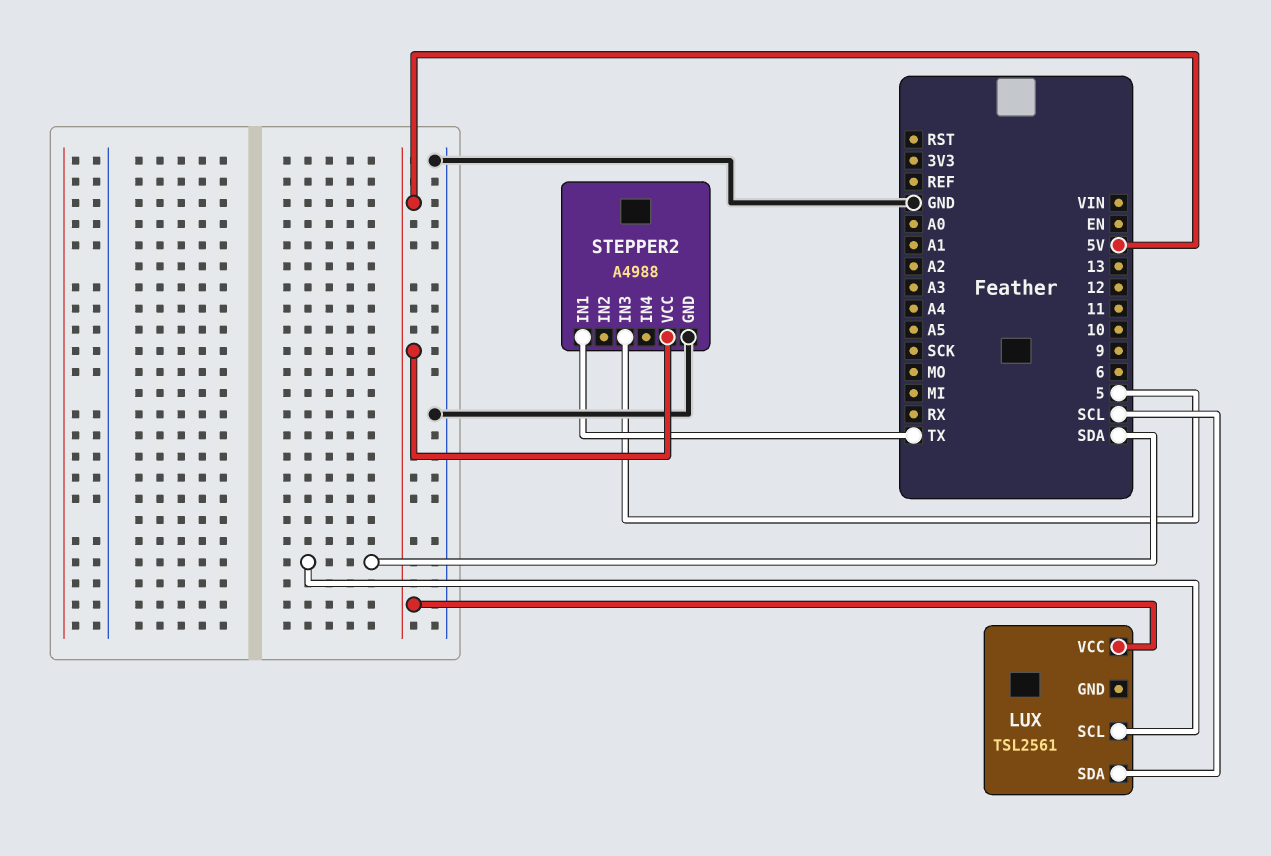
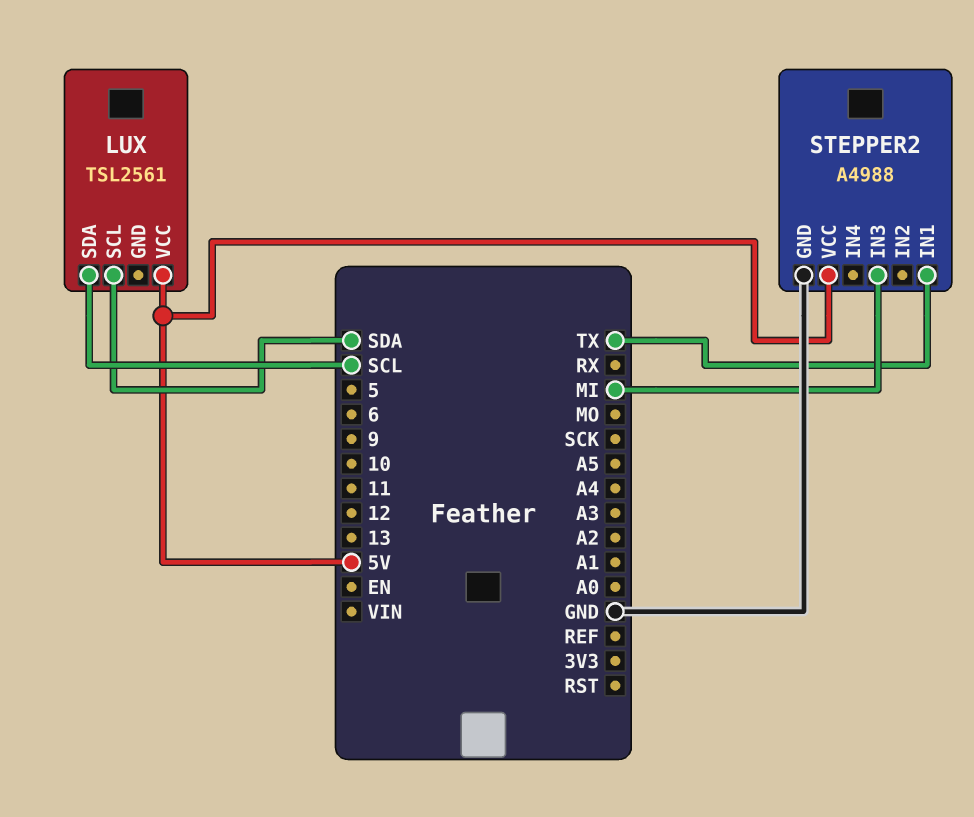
STEPPER2 pin IN3: 5 -> MI

